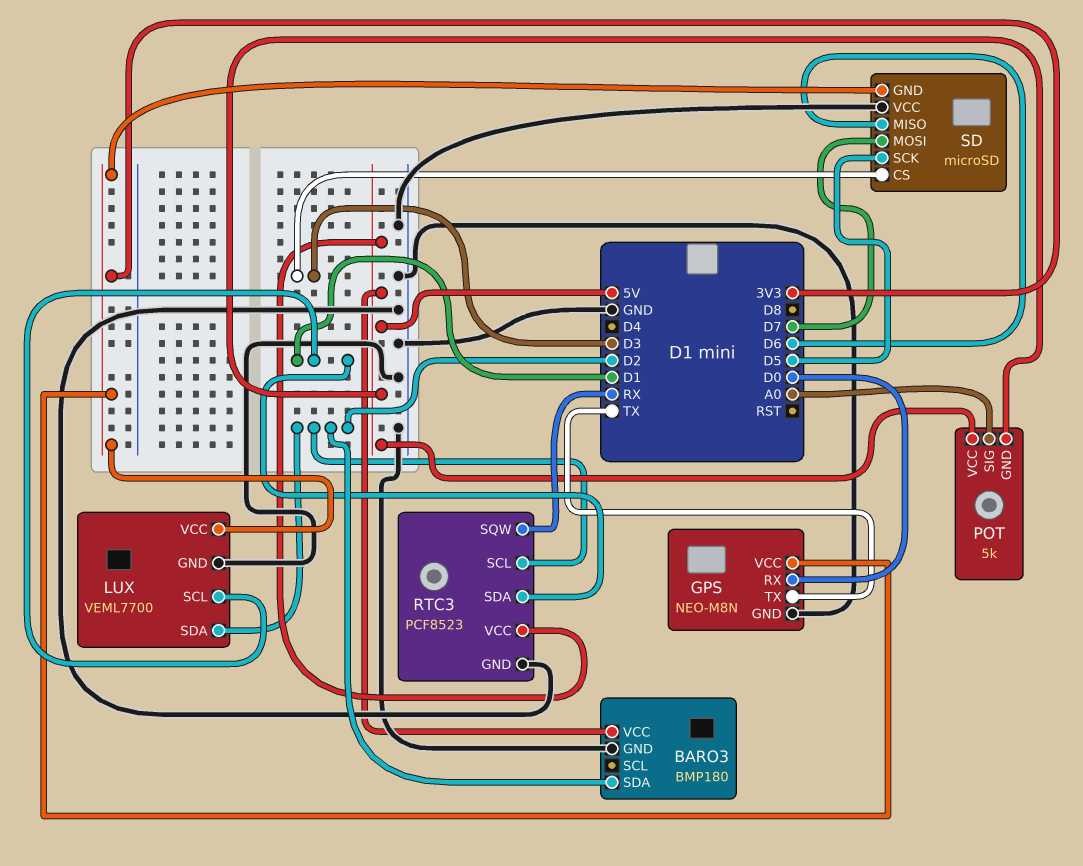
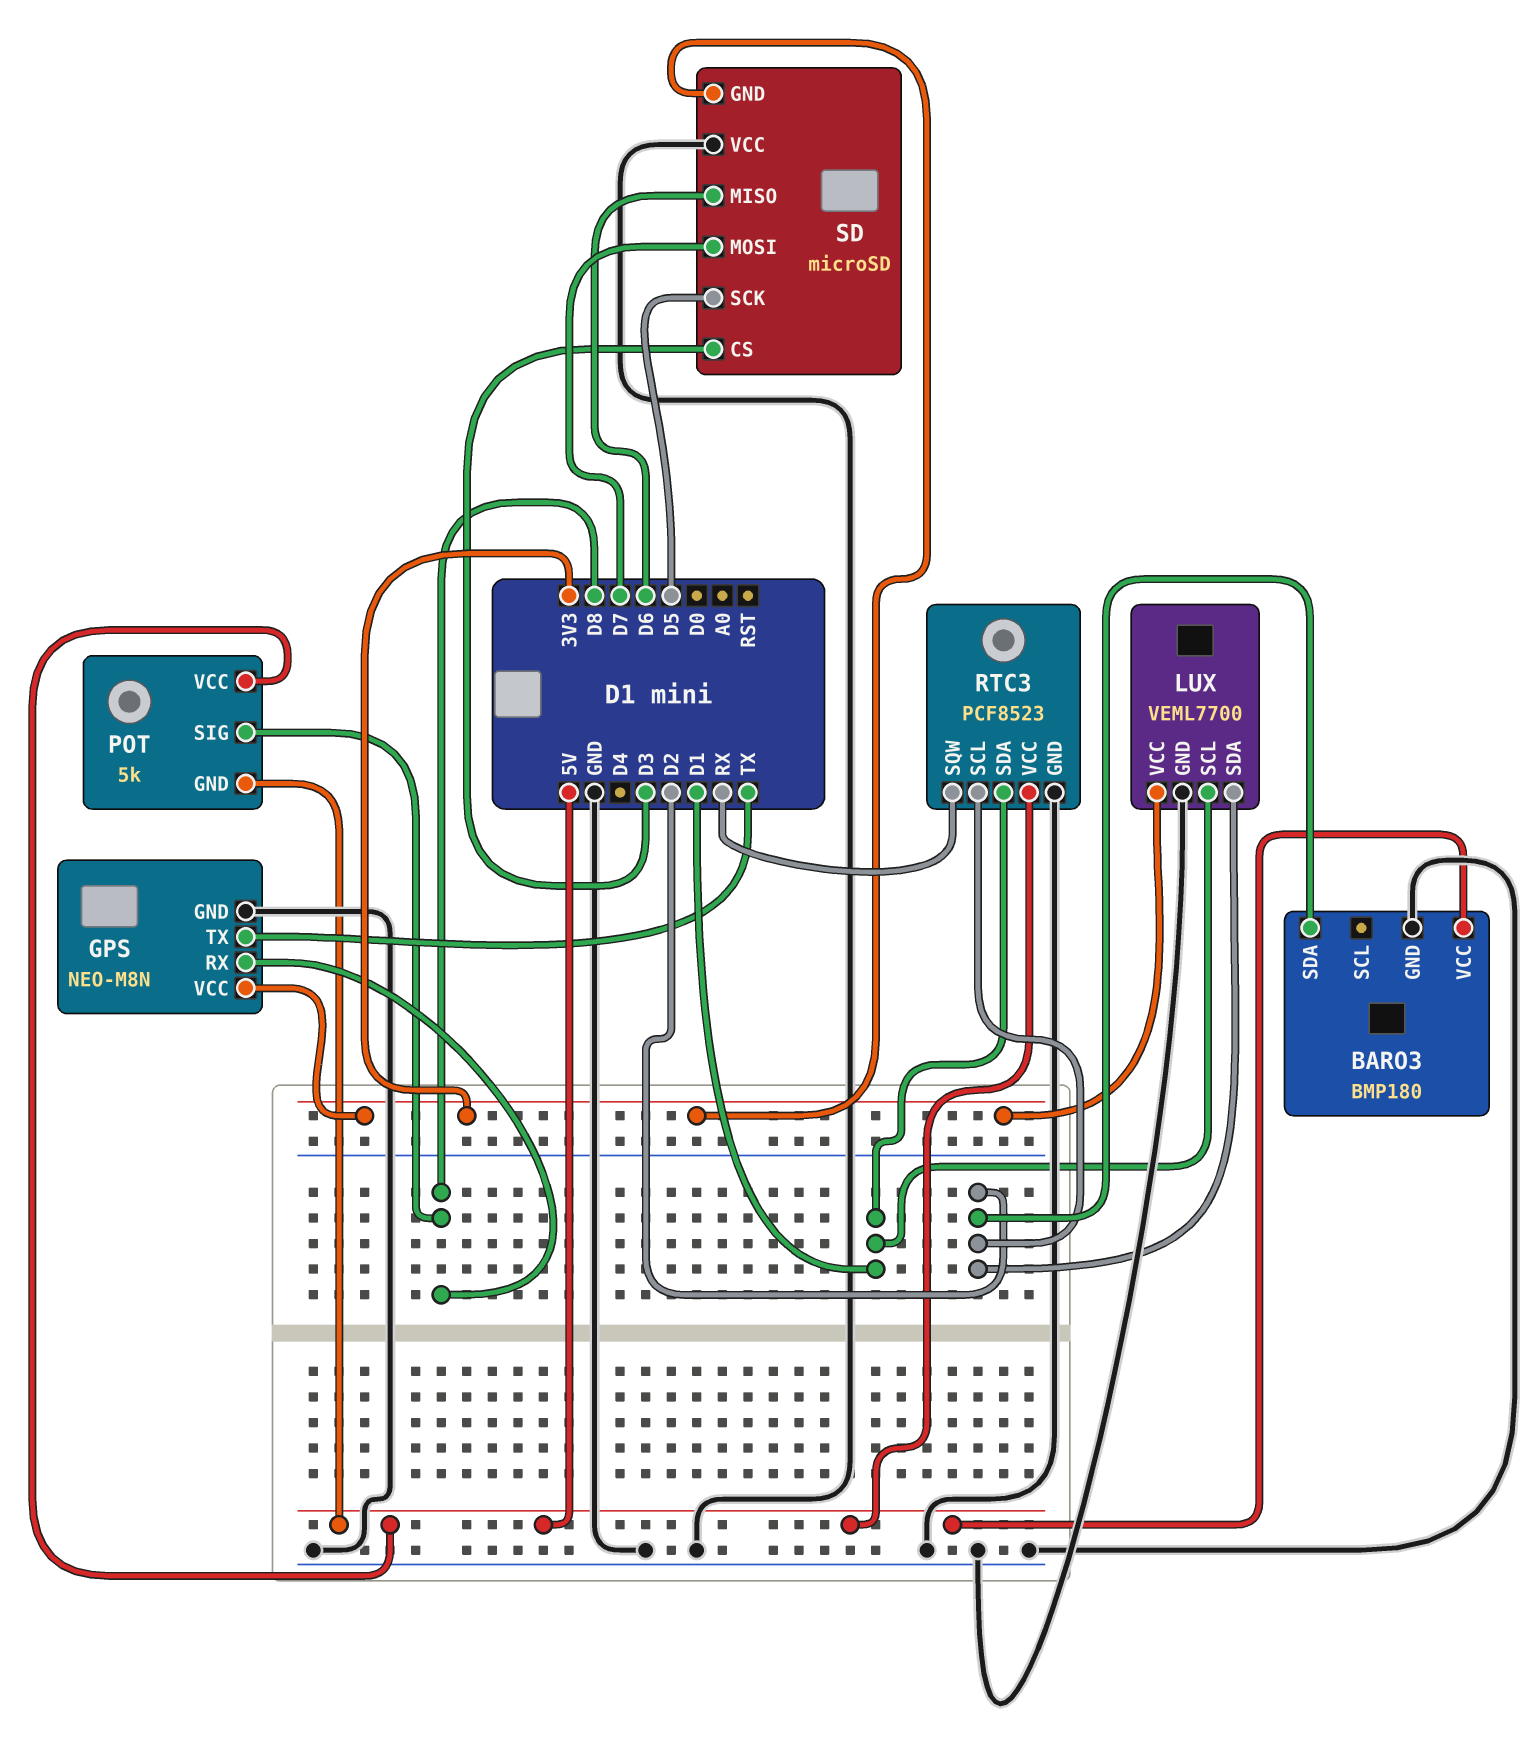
GPS pin RX: D0 -> D8
POT pin SIG: A0 -> D8

